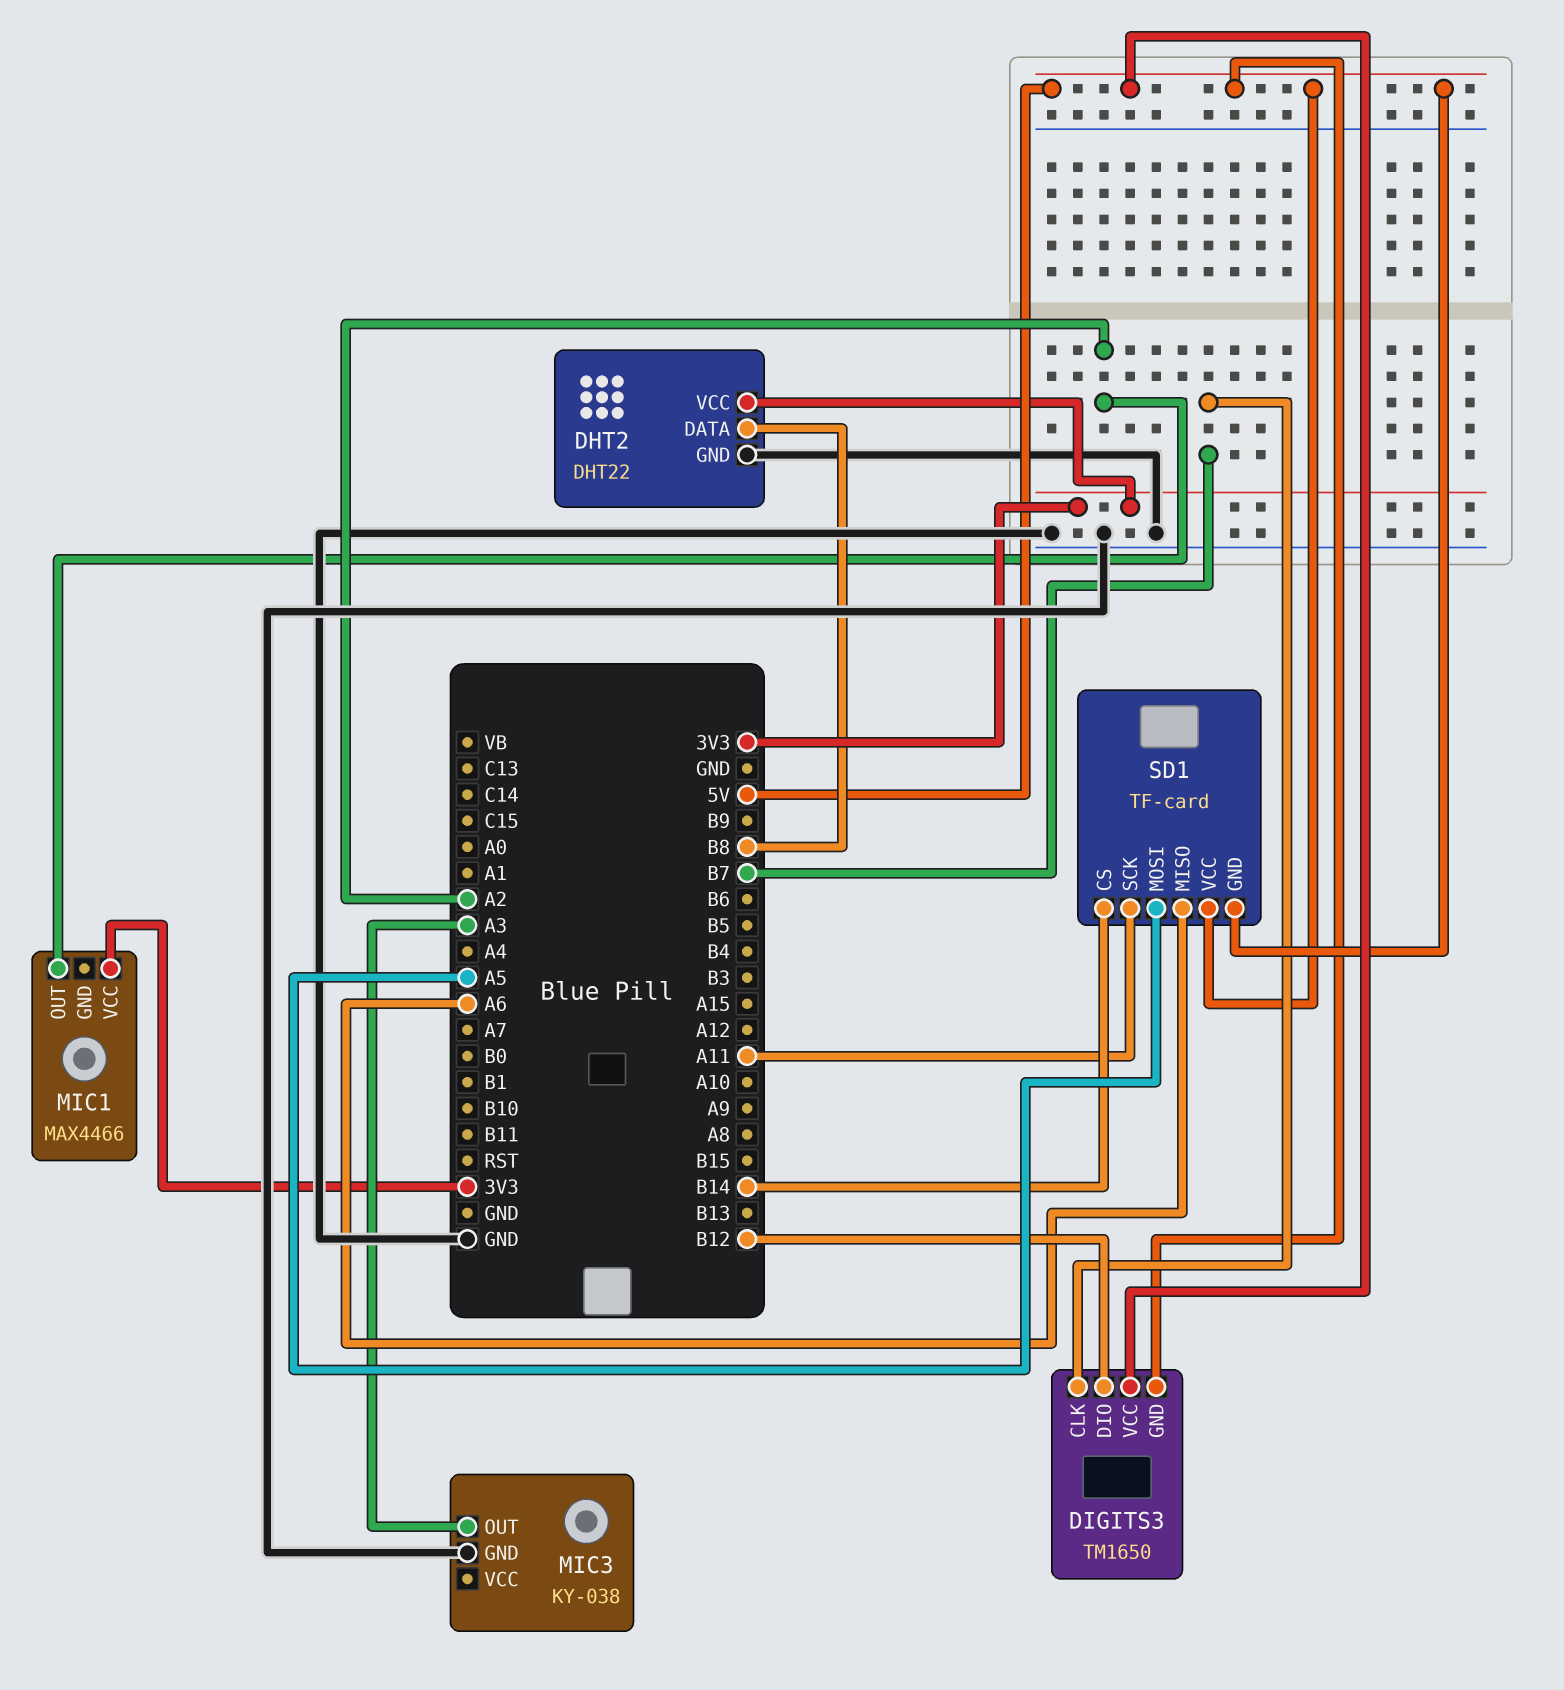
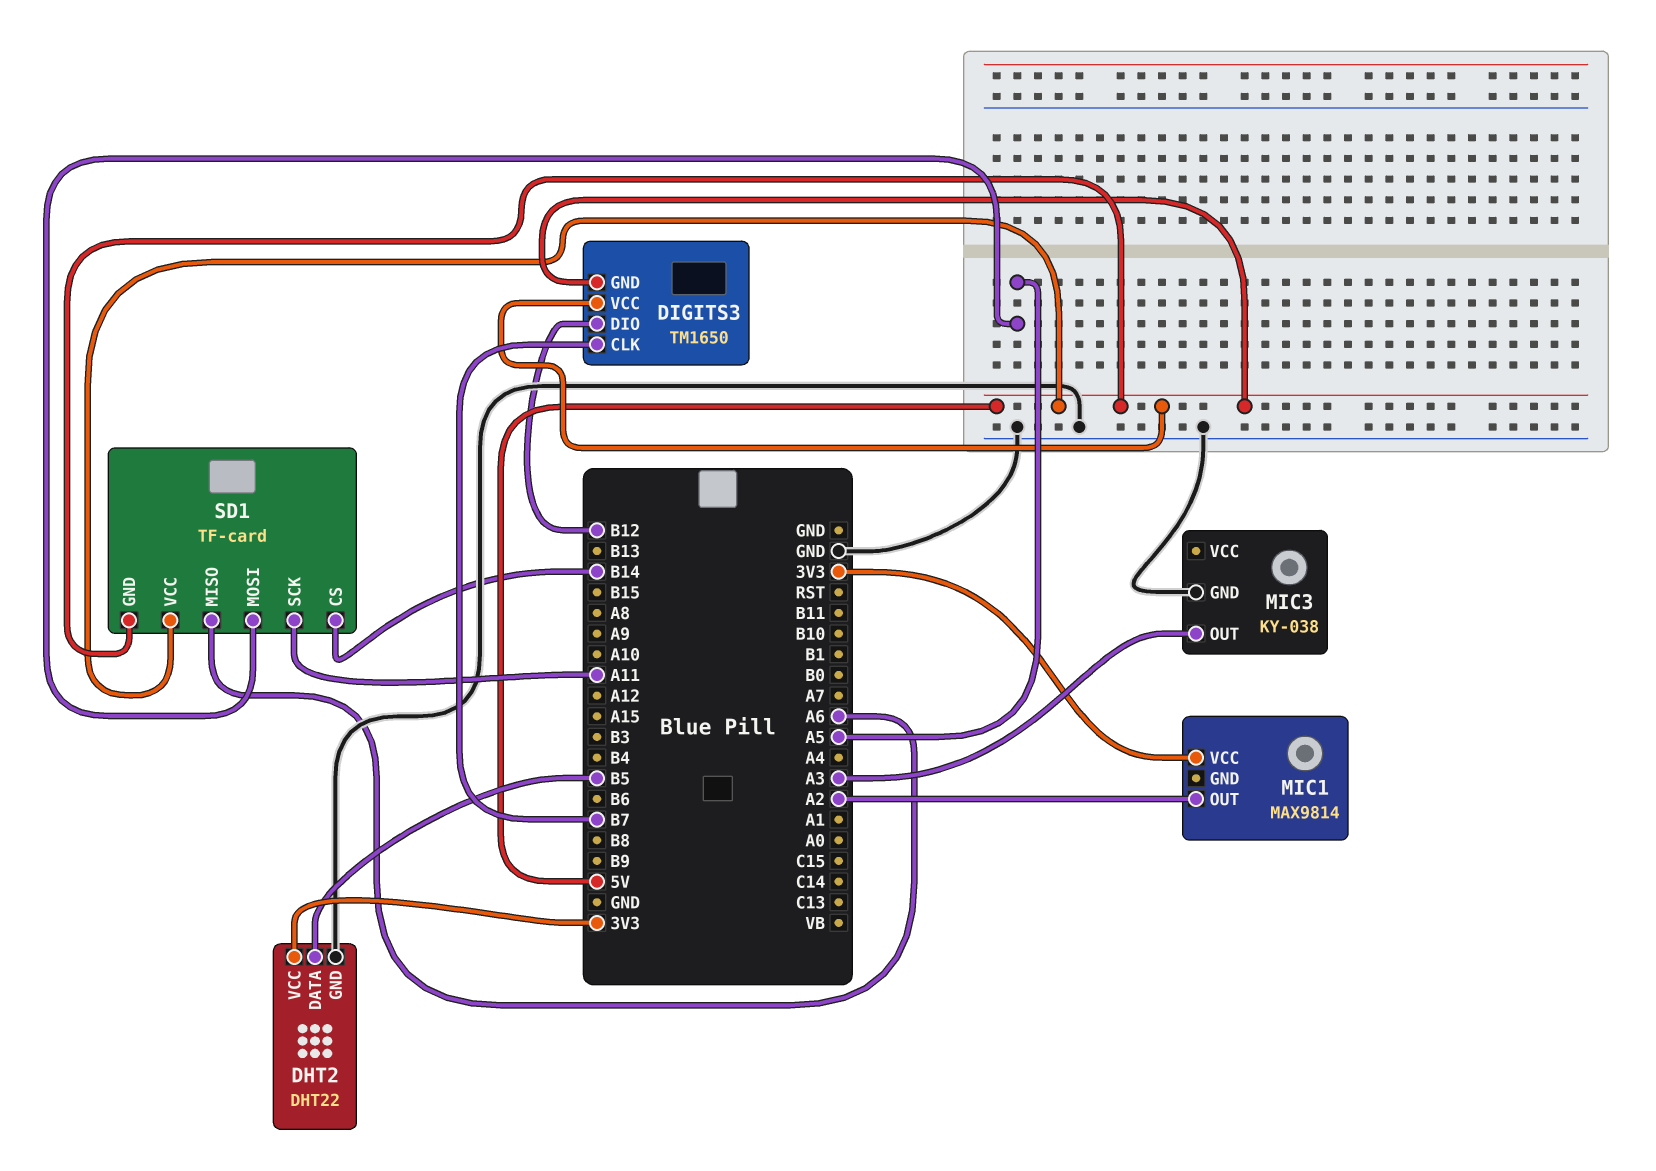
DHT2 pin DATA: B8 -> B5
MIC1: MAX4466 -> MAX9814

